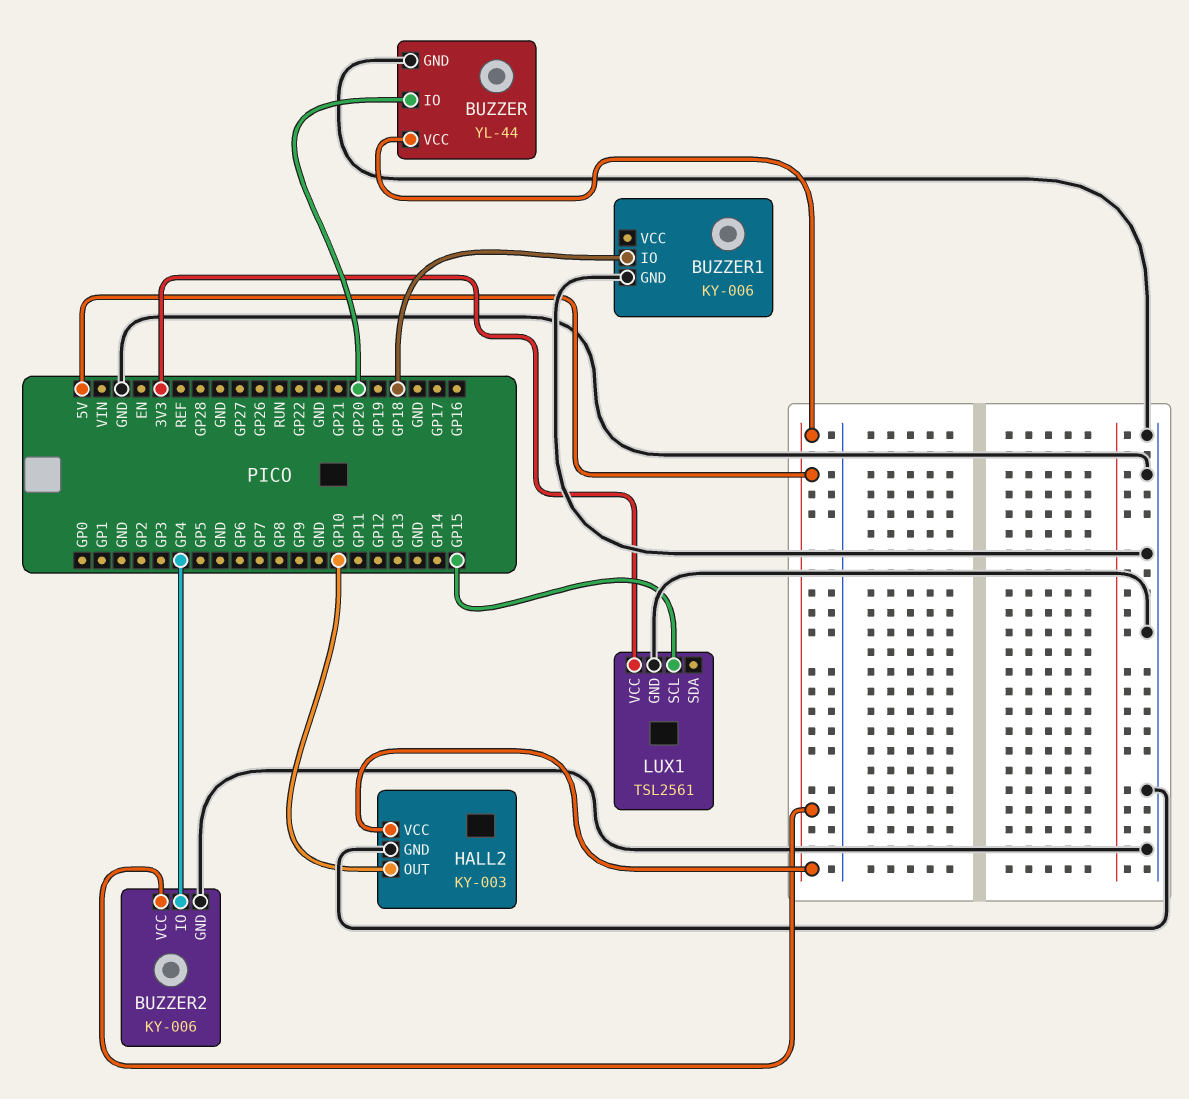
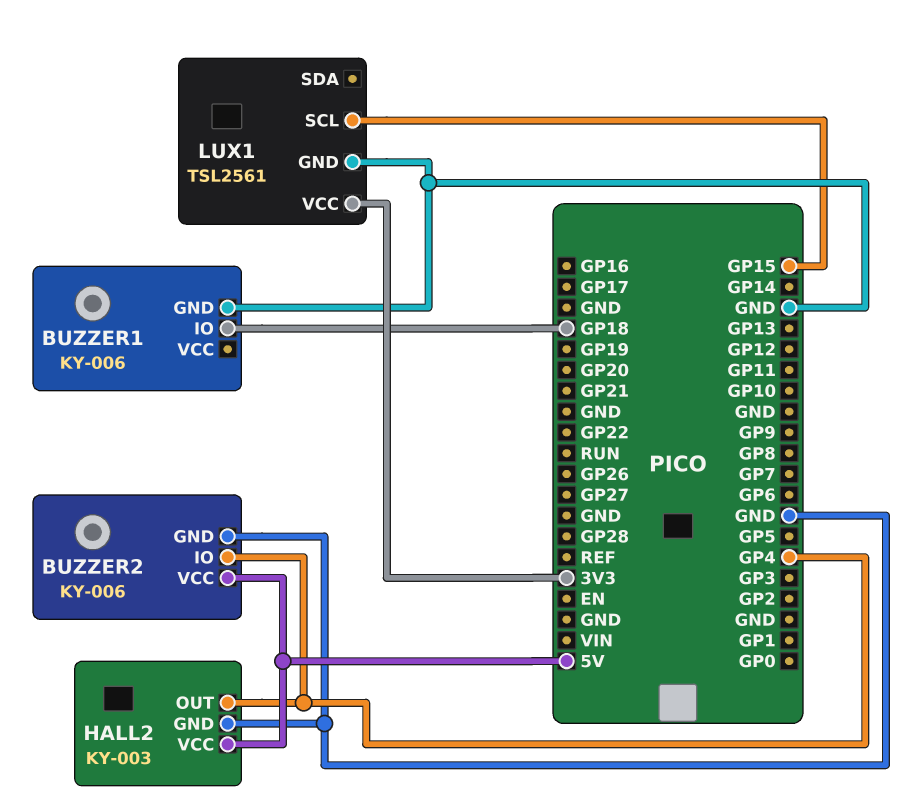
BUZZER: YL-44 -> none
BUZZER pin GND: GND -> none
BUZZER pin IO: GP20 -> none
BUZZER pin VCC: 5V -> none
HALL2 pin OUT: GP10 -> GP4

